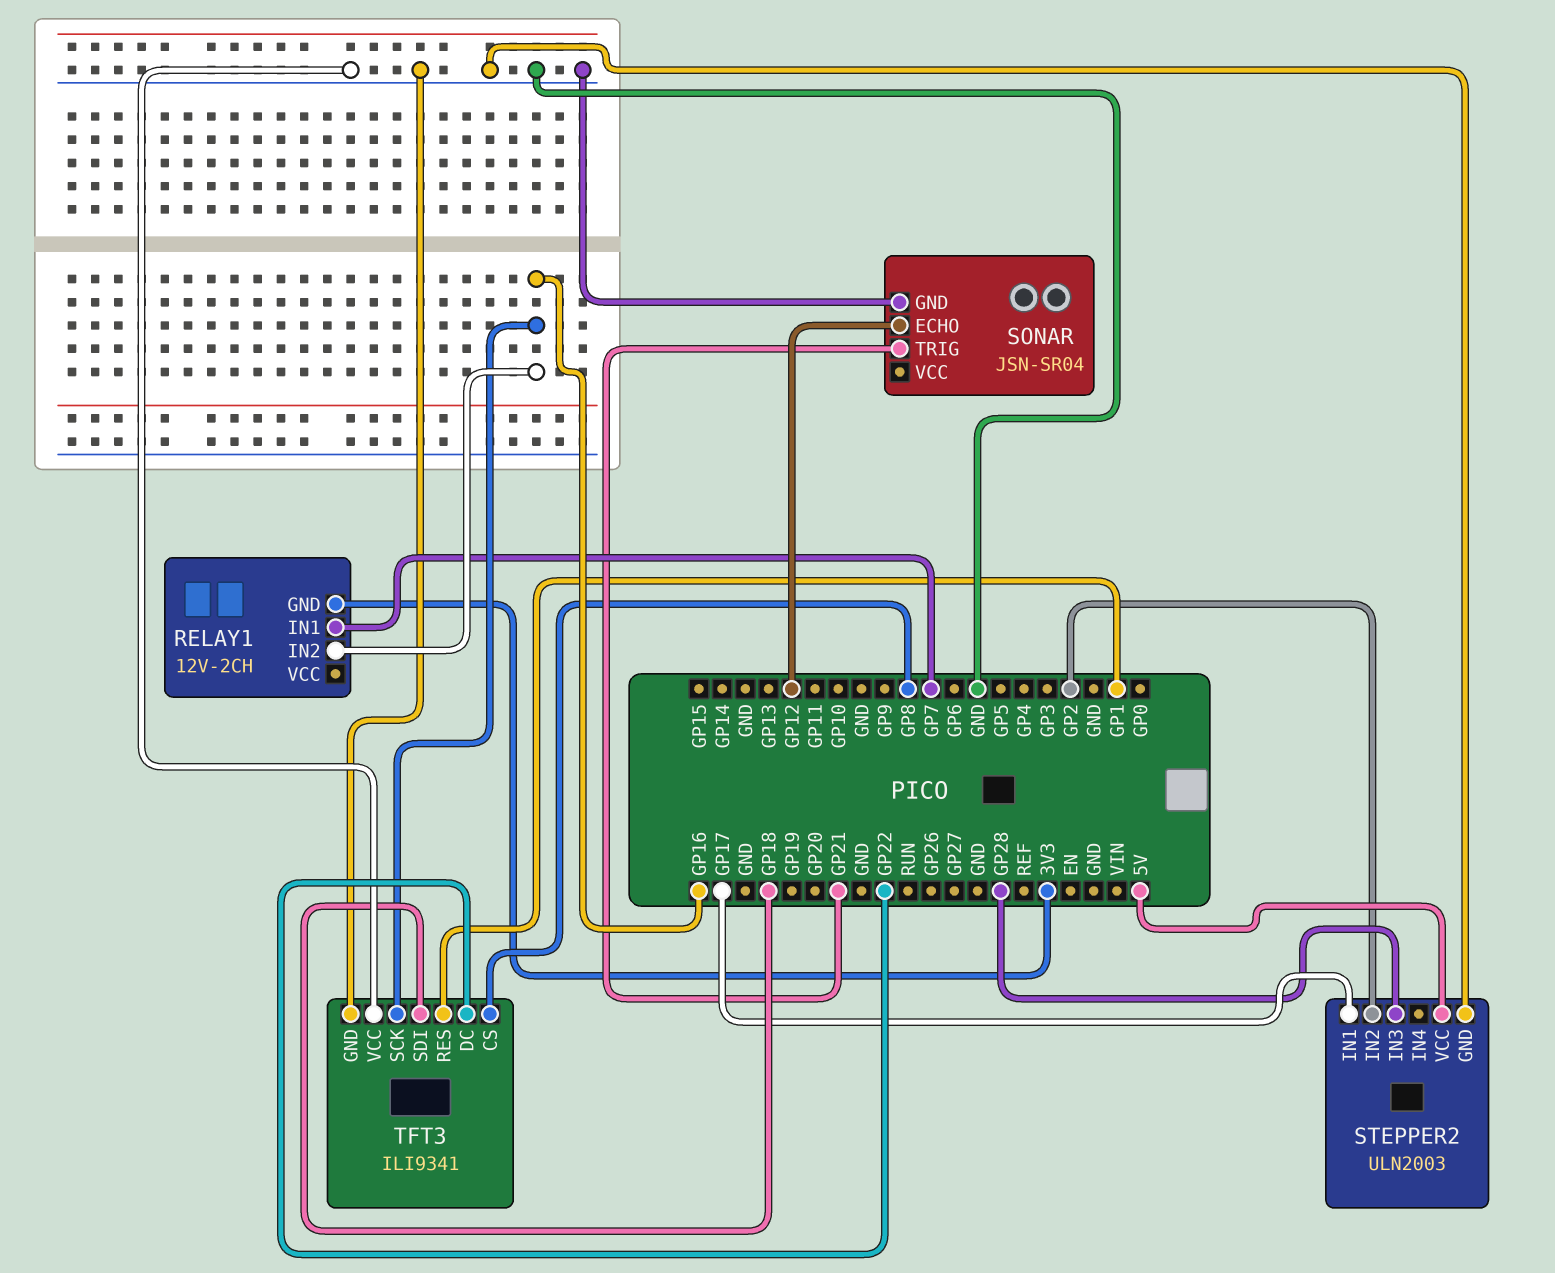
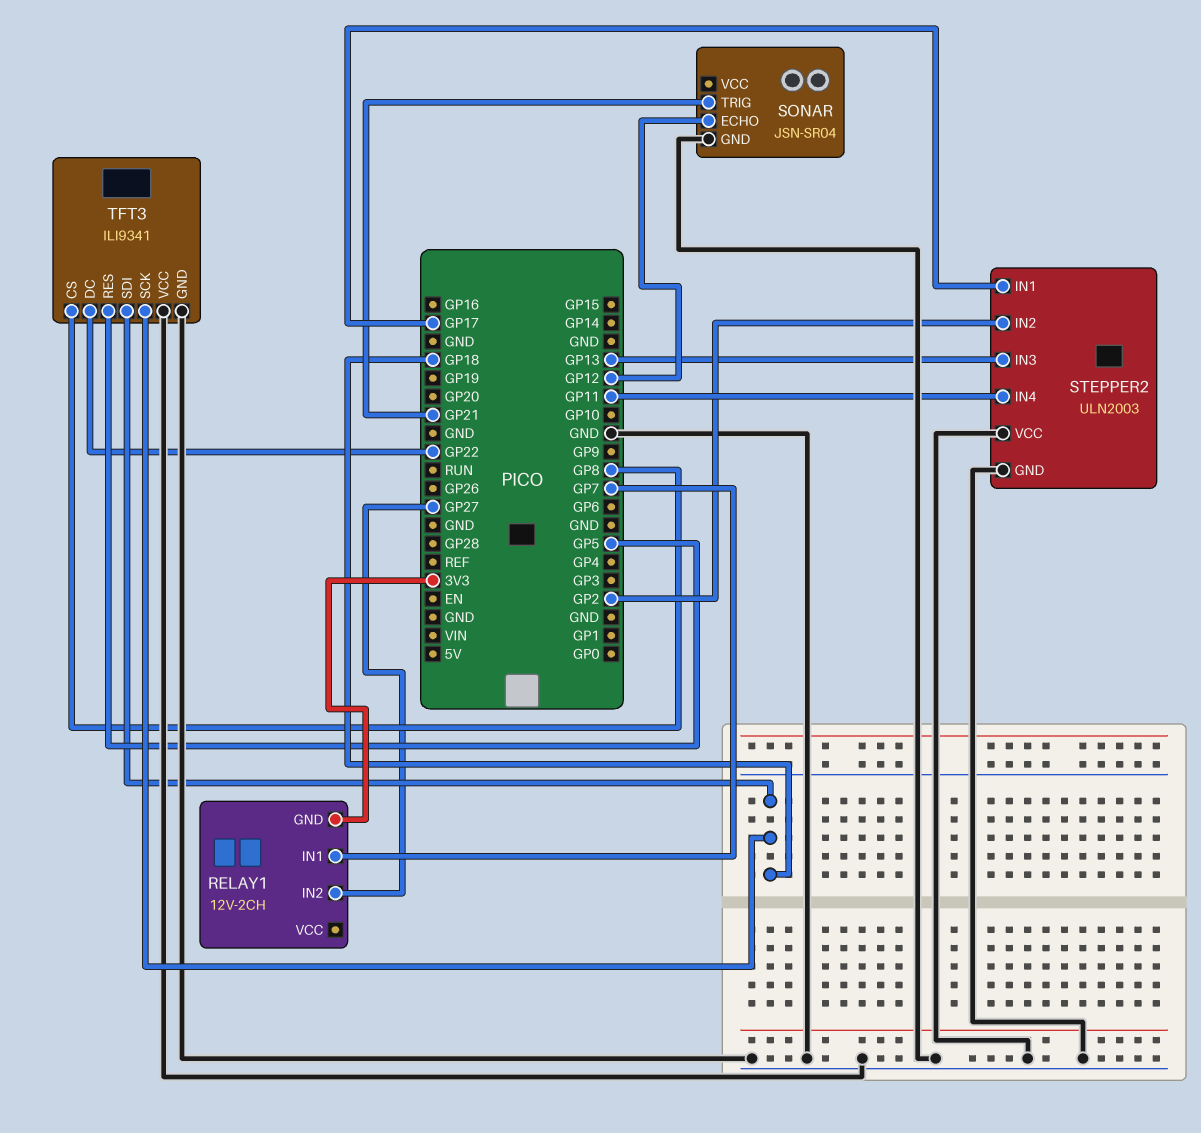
RELAY1 pin IN2: GP16 -> GP27
STEPPER2 pin IN3: GP28 -> GP13
STEPPER2 pin IN4: none -> GP11
STEPPER2 pin VCC: 5V -> GND
TFT3 pin RES: GP1 -> GP5
TFT3 pin SCK: GP16 -> GP18

